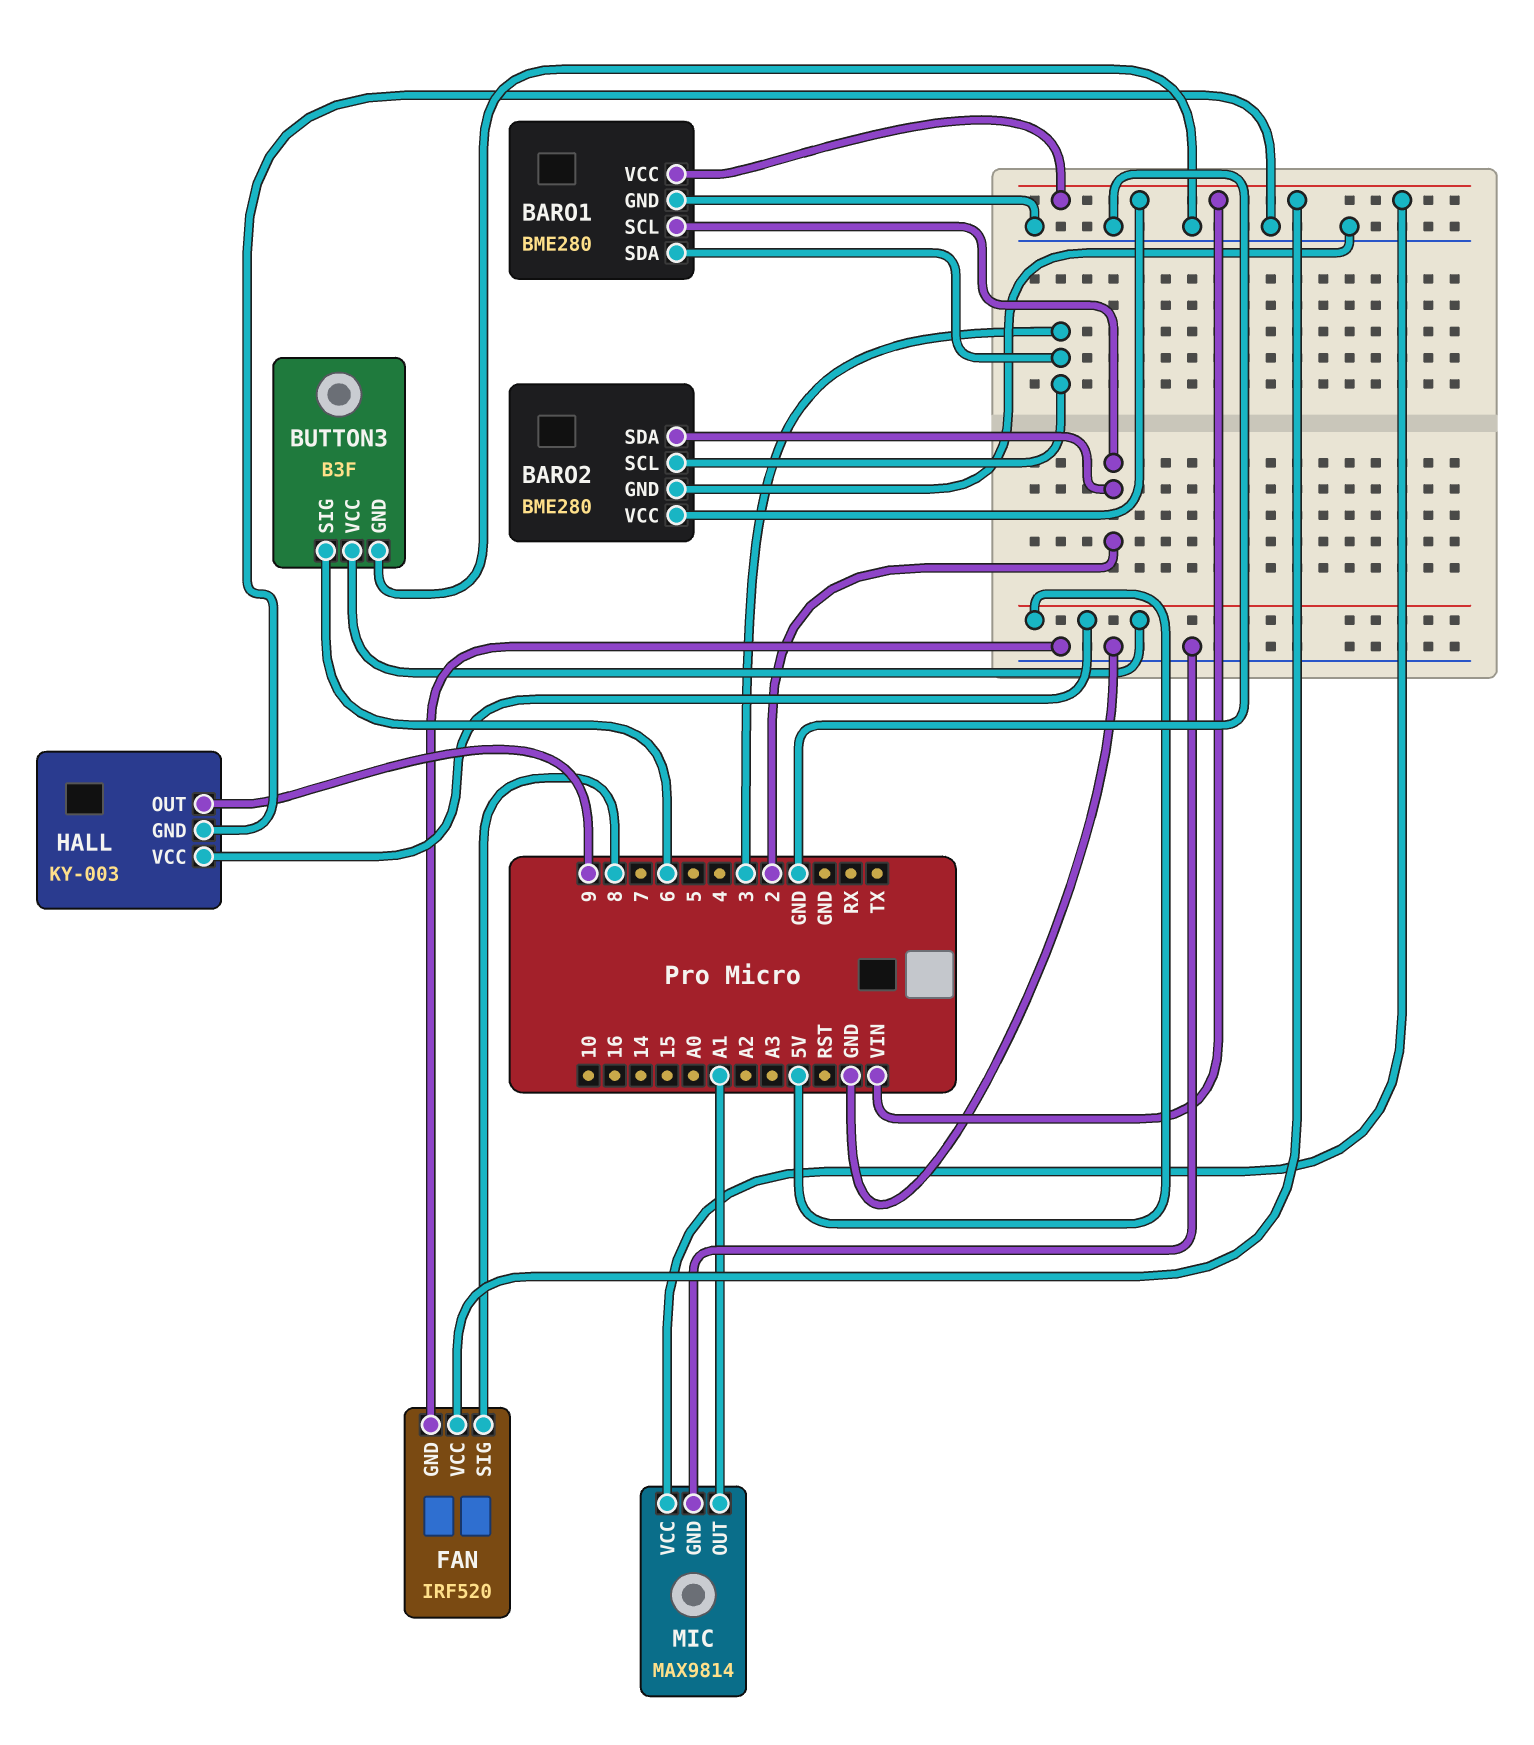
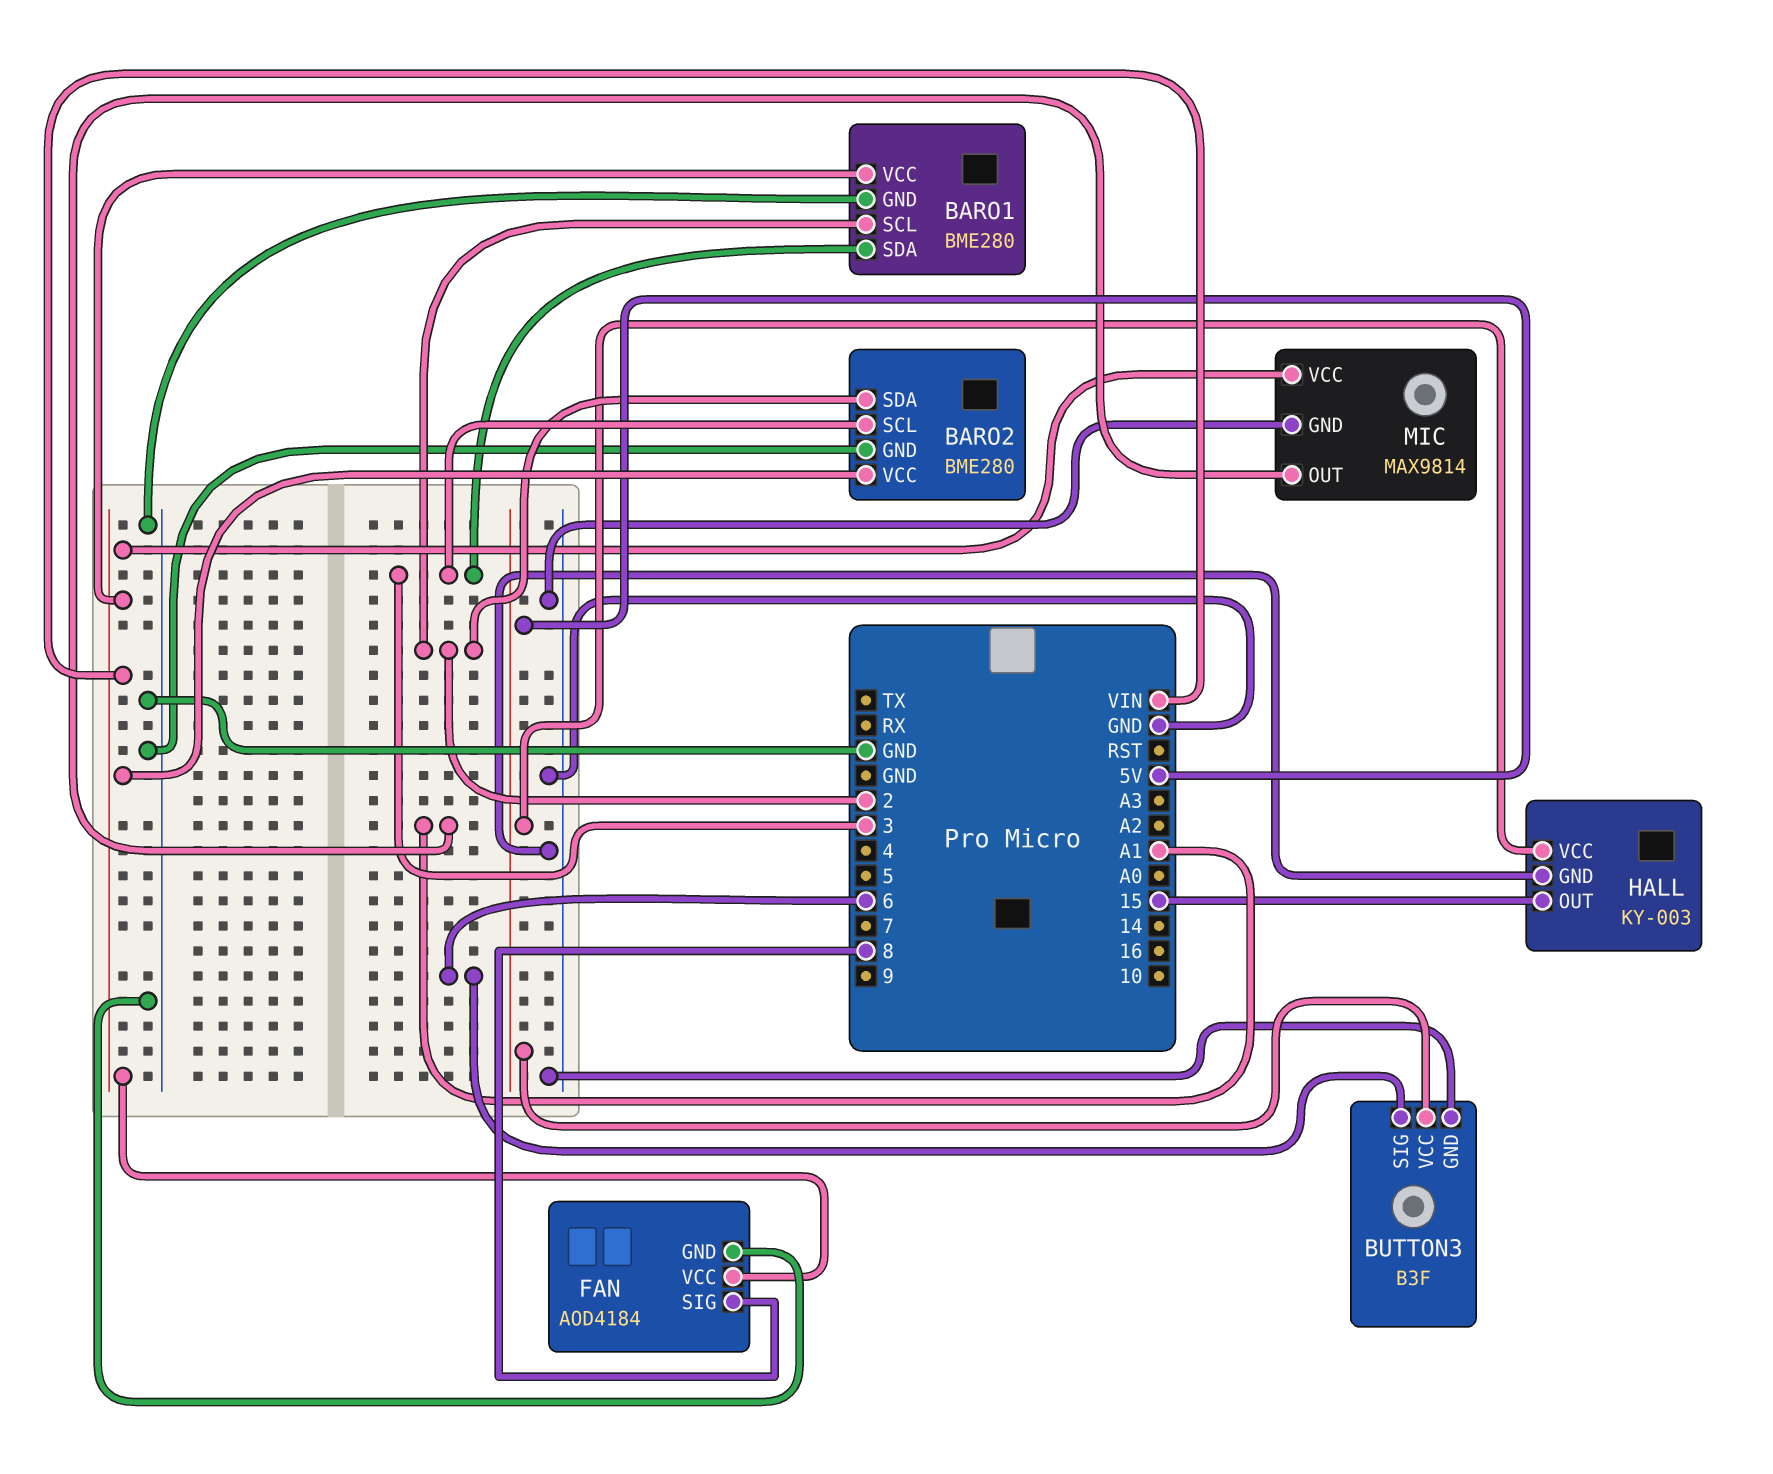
FAN: IRF520 -> AOD4184
HALL pin OUT: 9 -> 15

